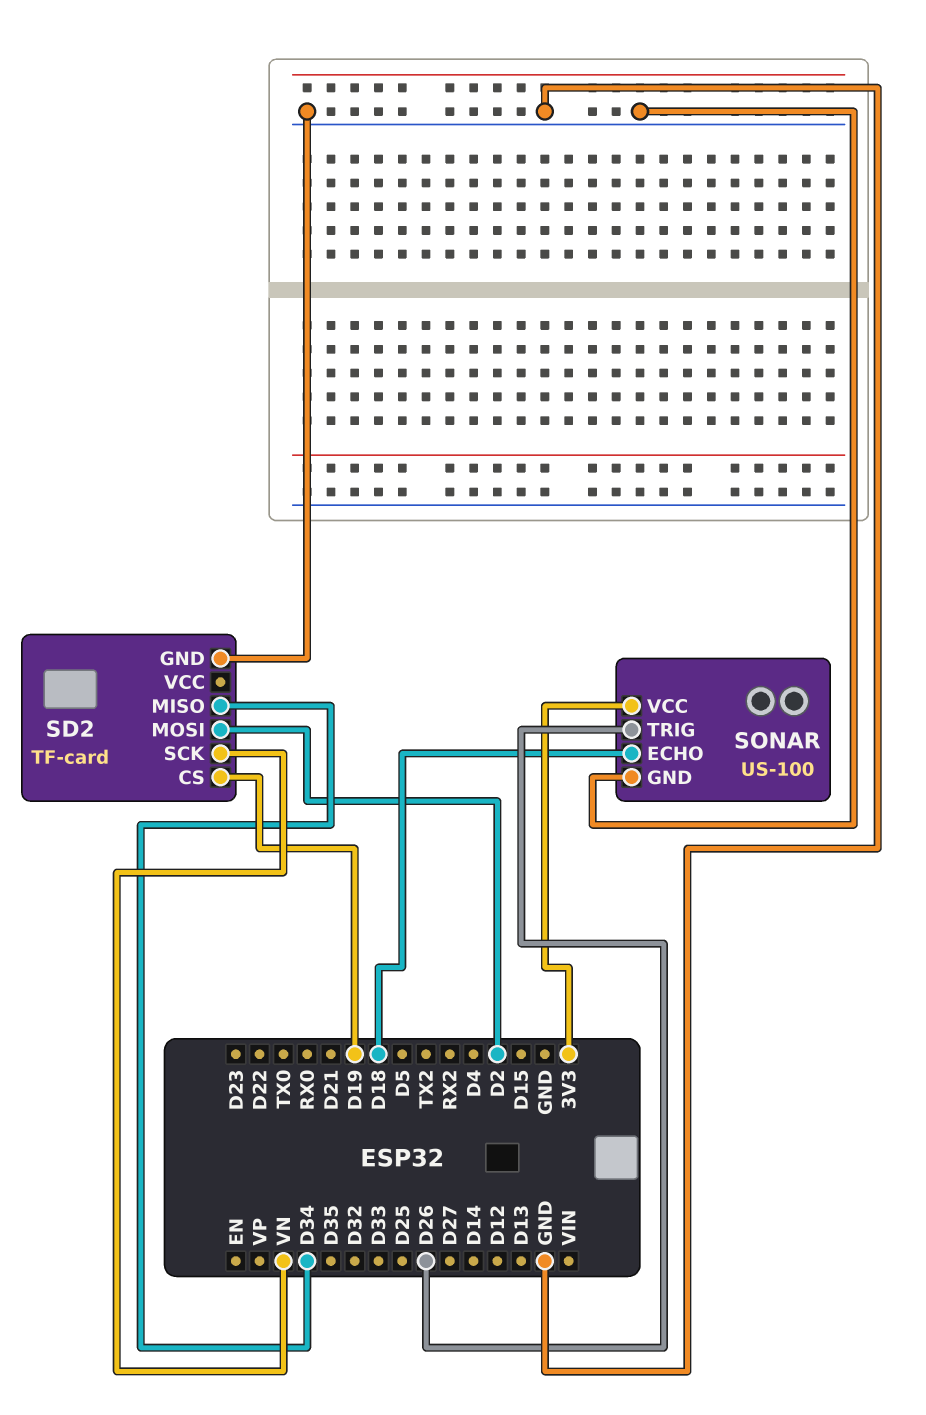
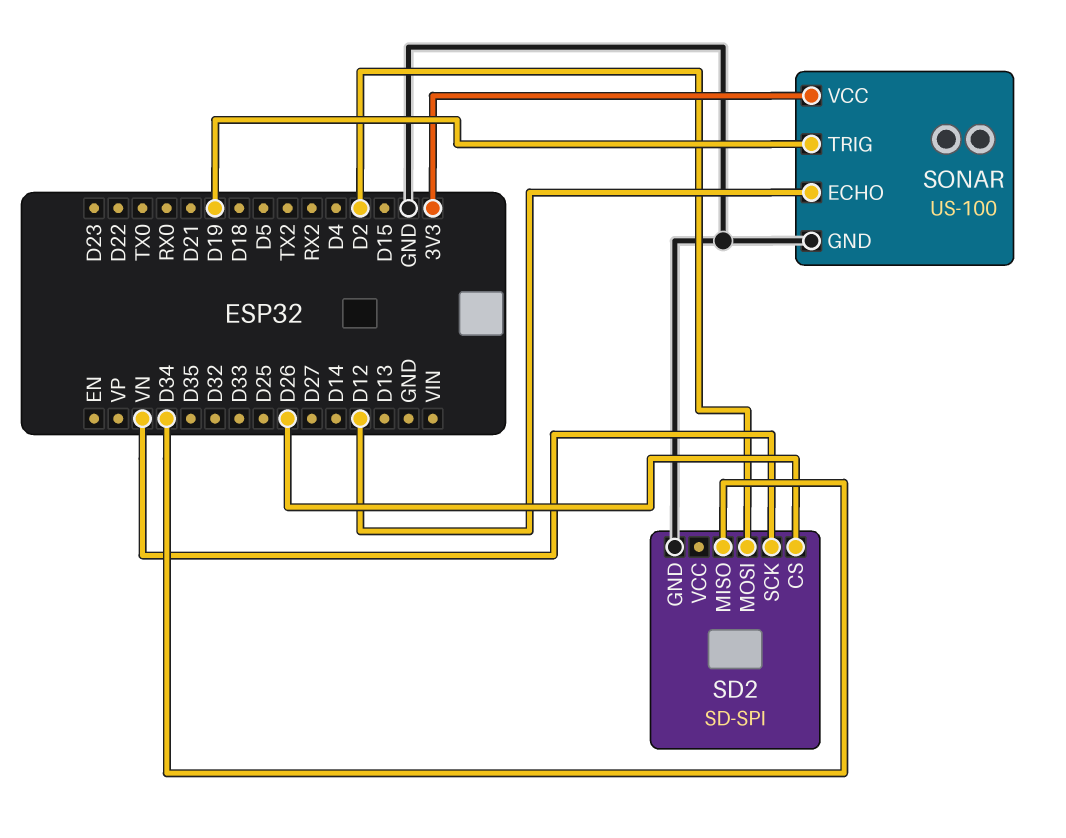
SD2: TF-card -> SD-SPI
SD2 pin CS: D19 -> D26
SONAR pin ECHO: D18 -> D12
SONAR pin TRIG: D26 -> D19

